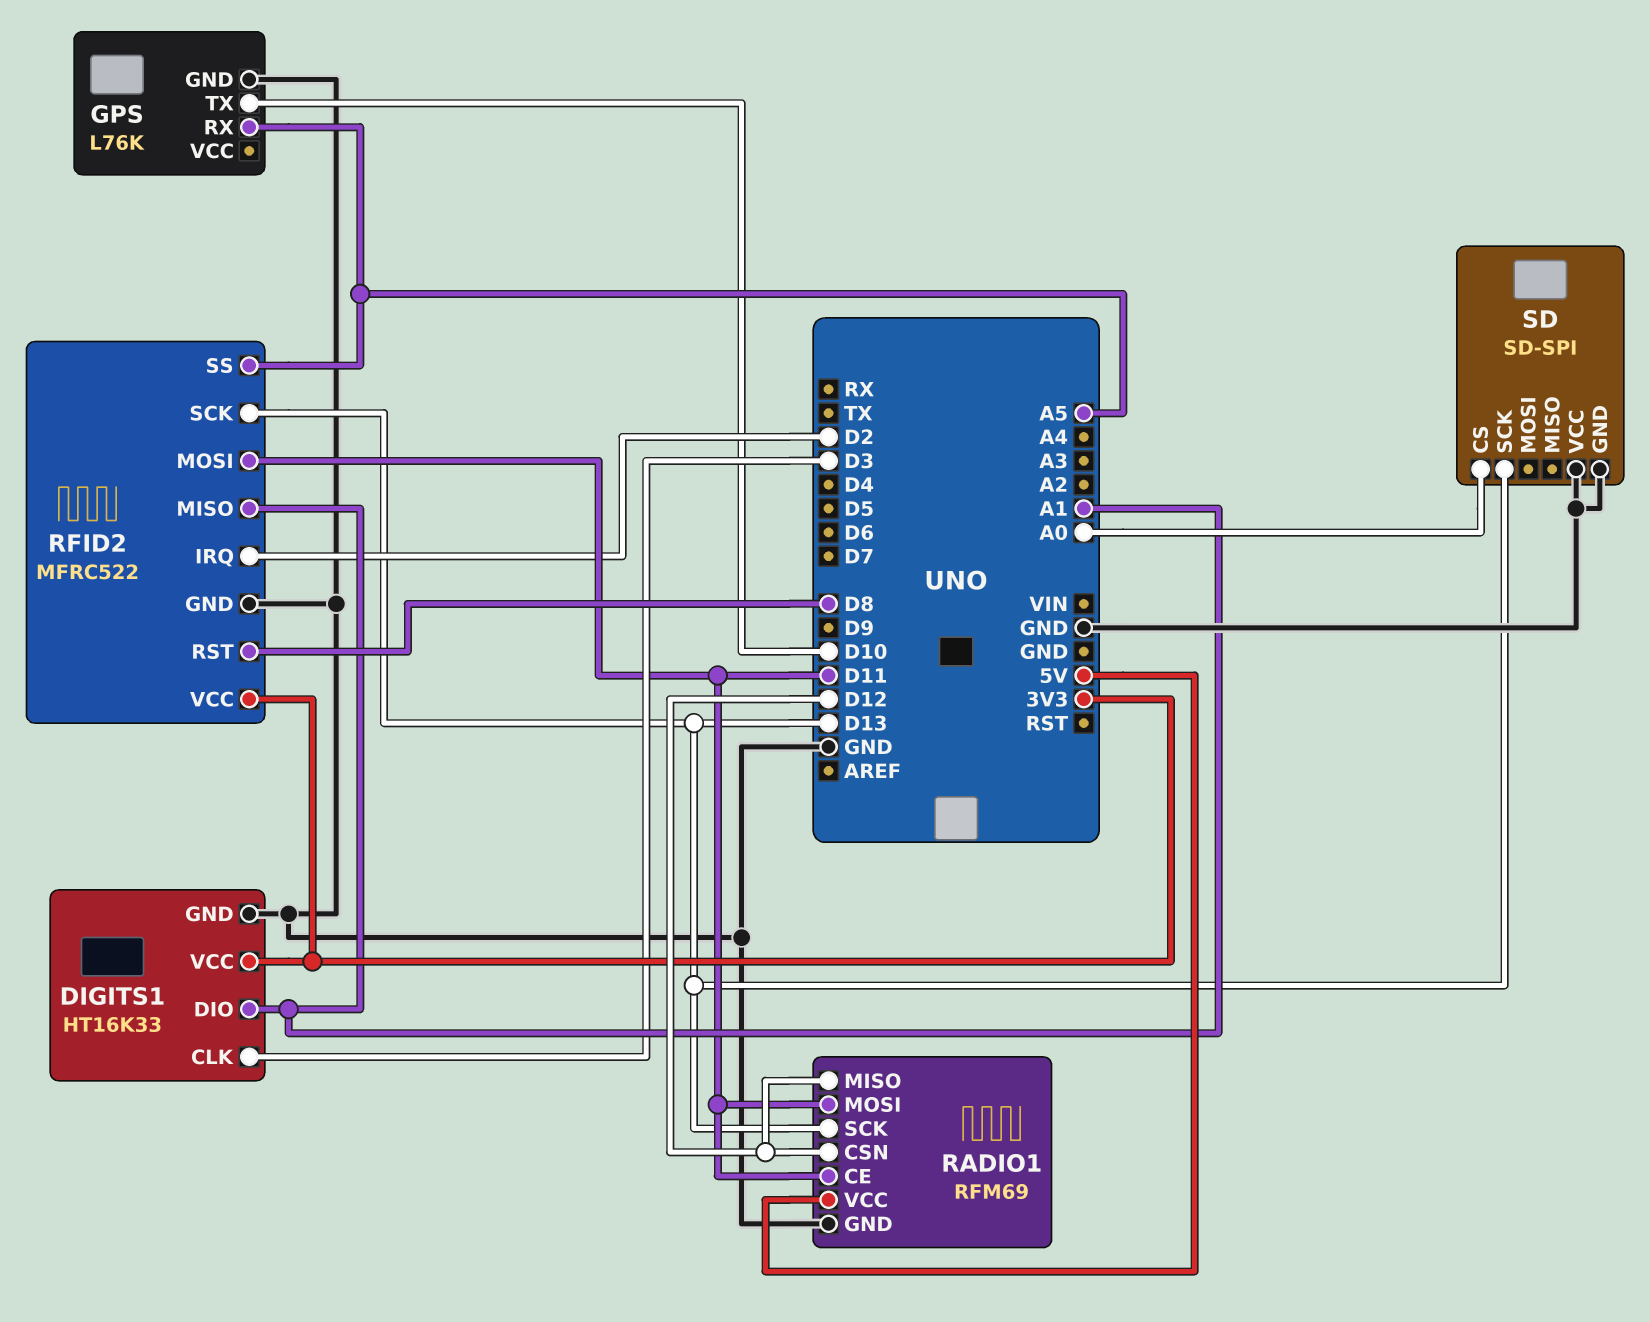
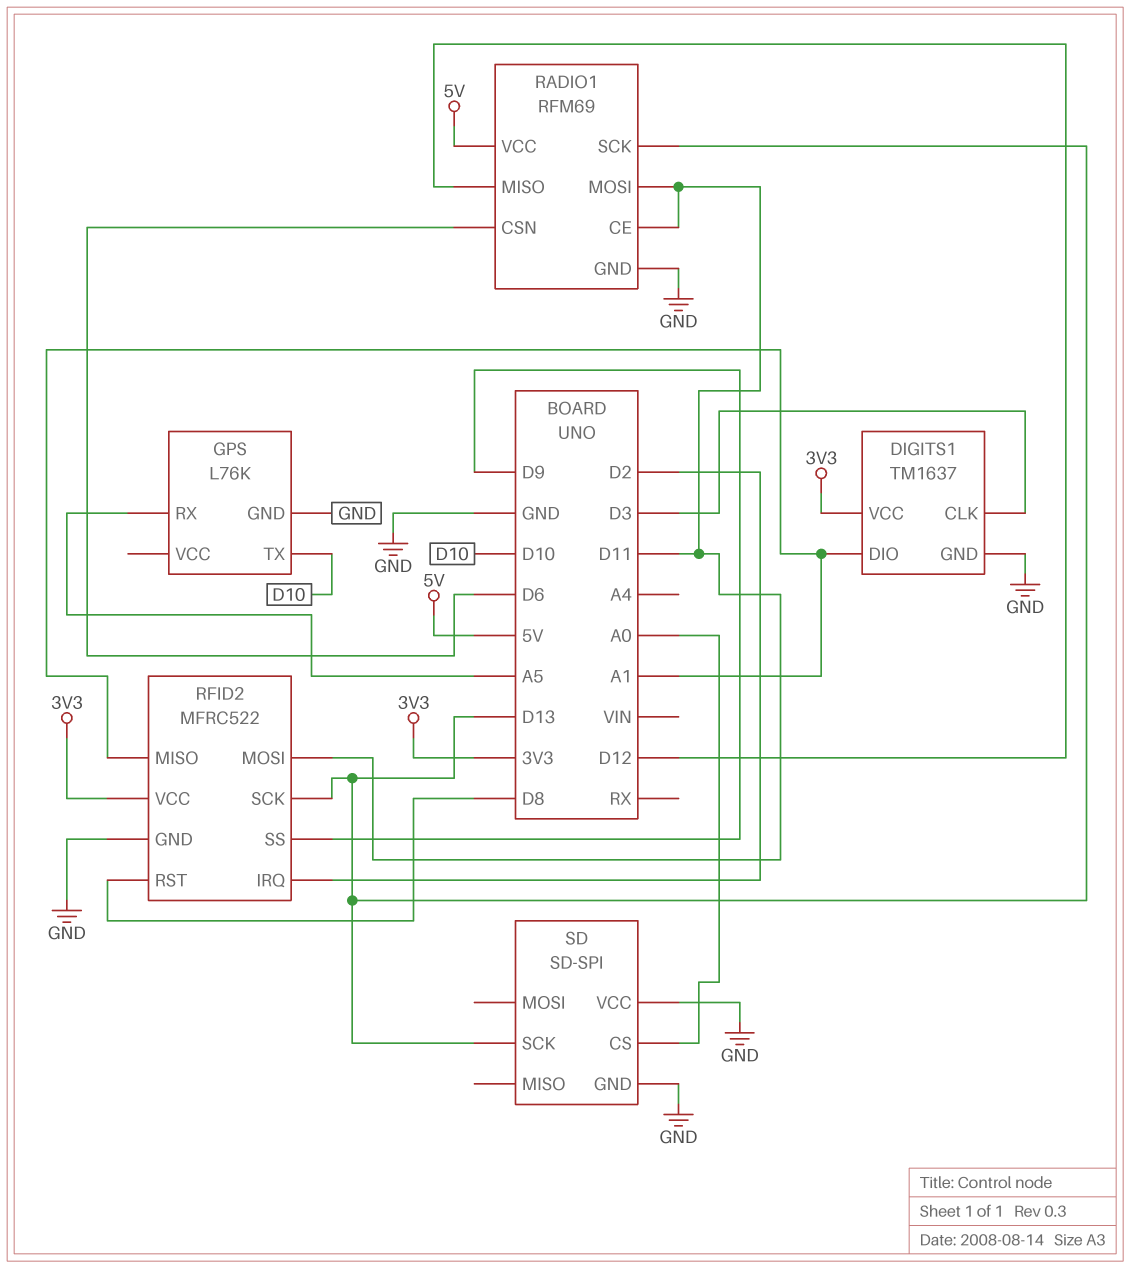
DIGITS1: HT16K33 -> TM1637
RADIO1 pin CSN: D12 -> D6
RFID2 pin SS: A5 -> D9

